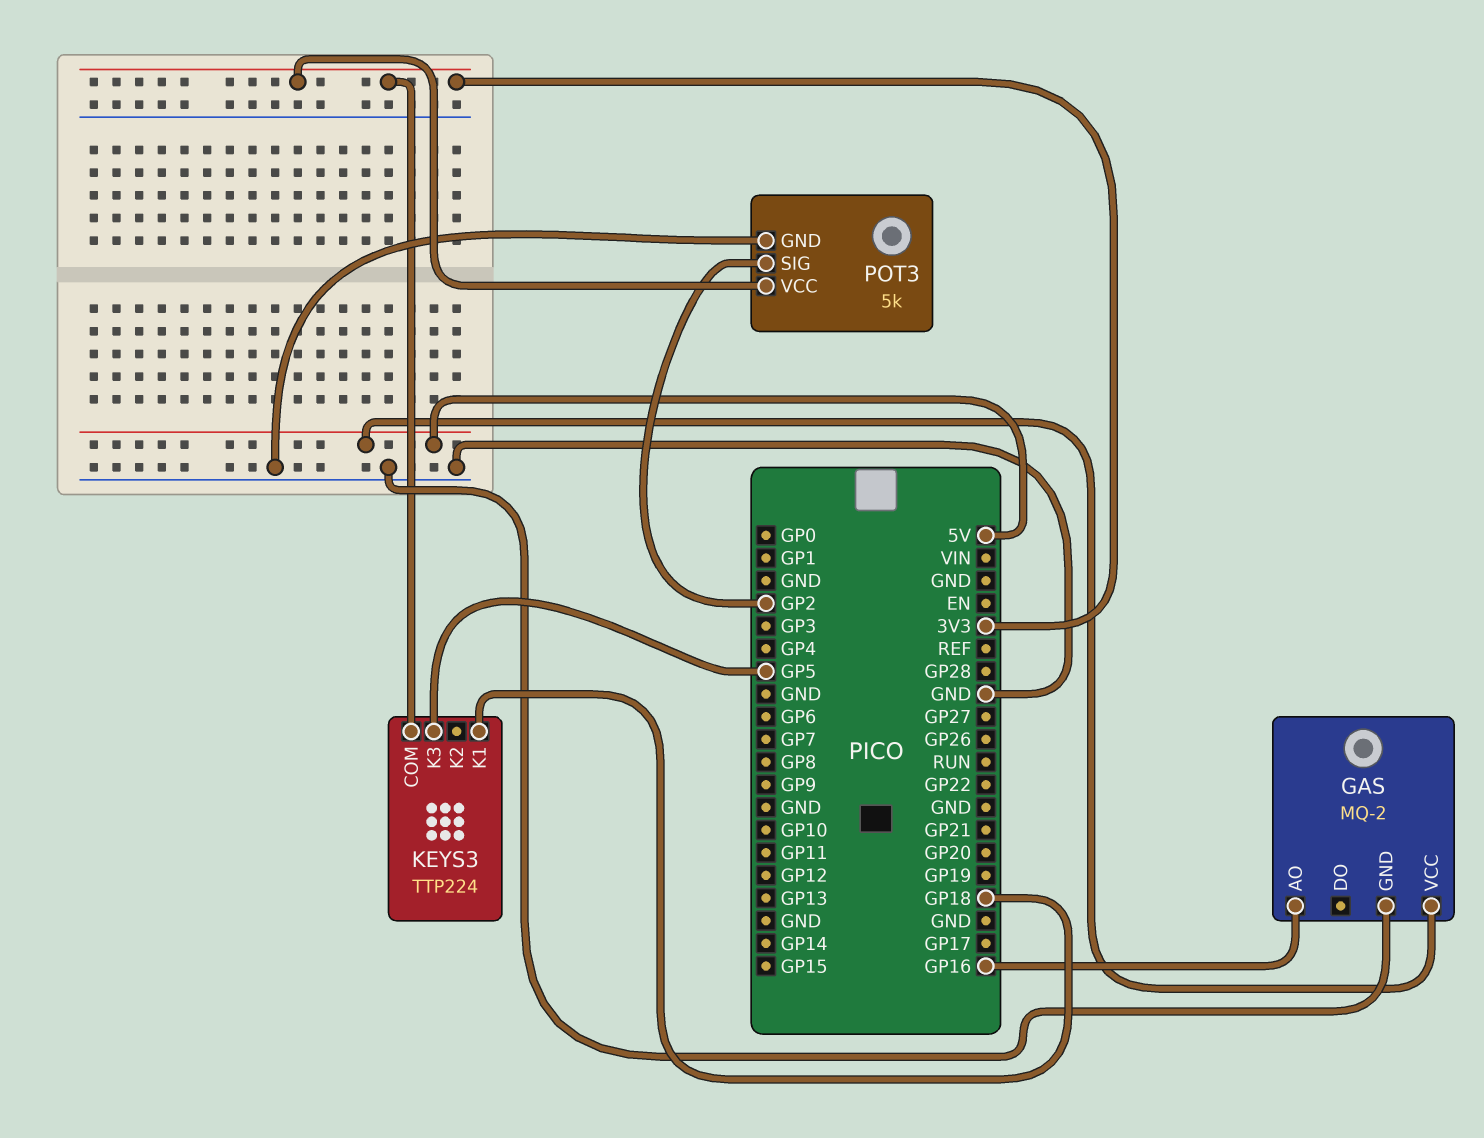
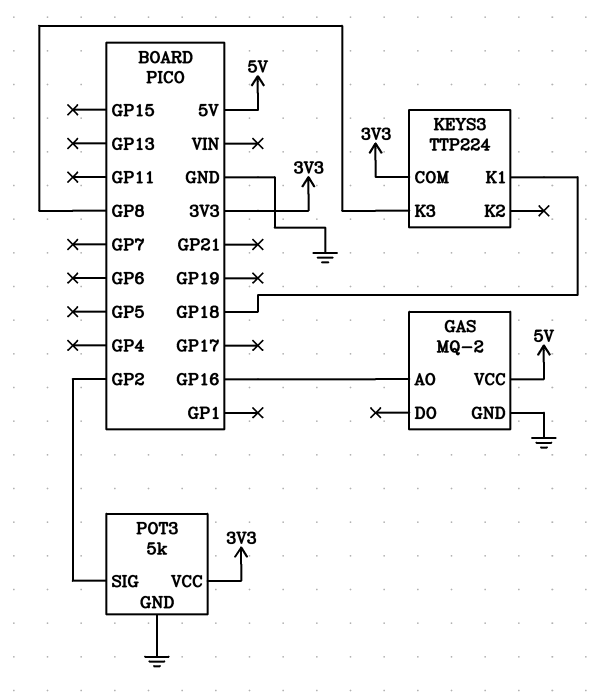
KEYS3 pin K3: GP5 -> GP8

